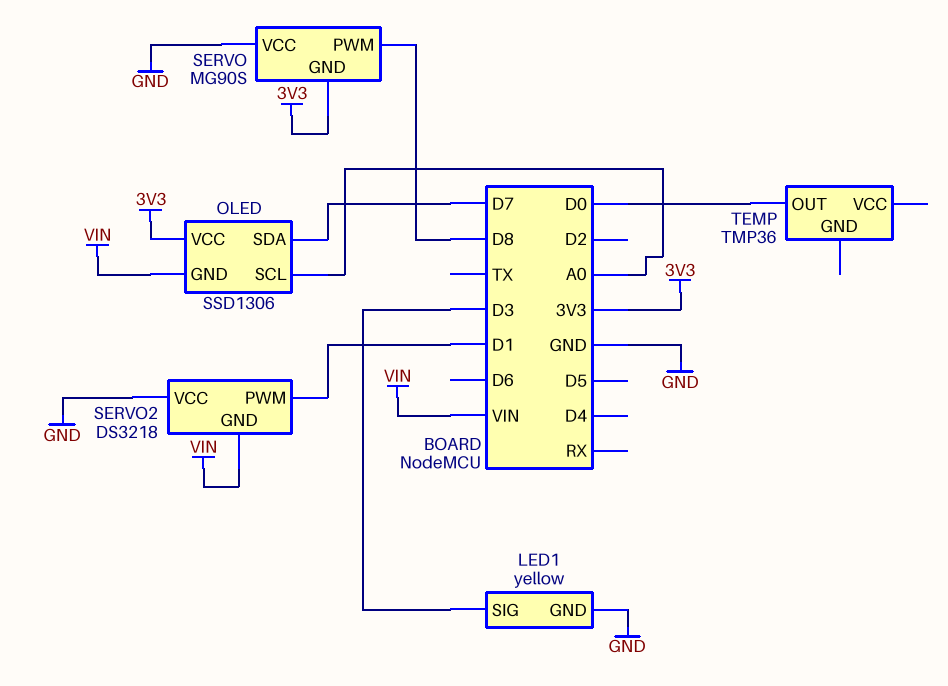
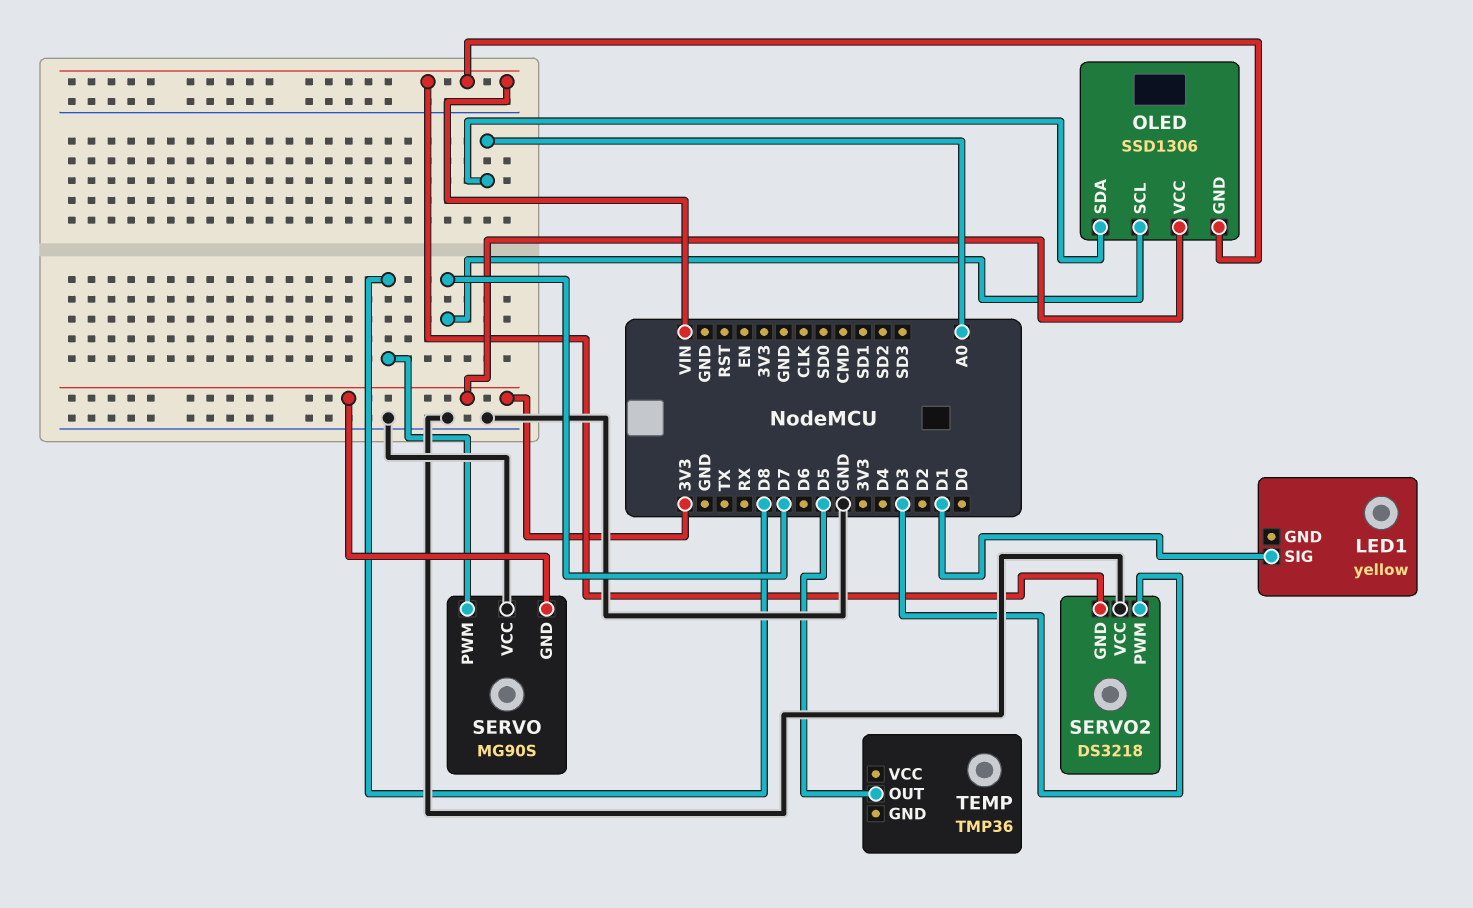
LED1 pin GND: GND -> none
LED1 pin SIG: D3 -> D1
OLED pin SCL: A0 -> D7
OLED pin SDA: D7 -> A0
SERVO2 pin PWM: D1 -> D3
TEMP pin OUT: D0 -> D5

